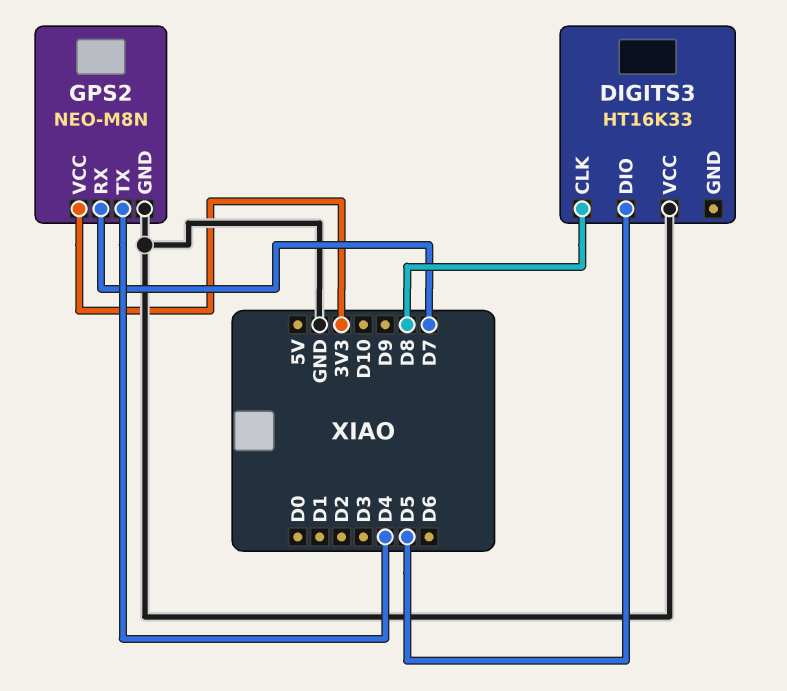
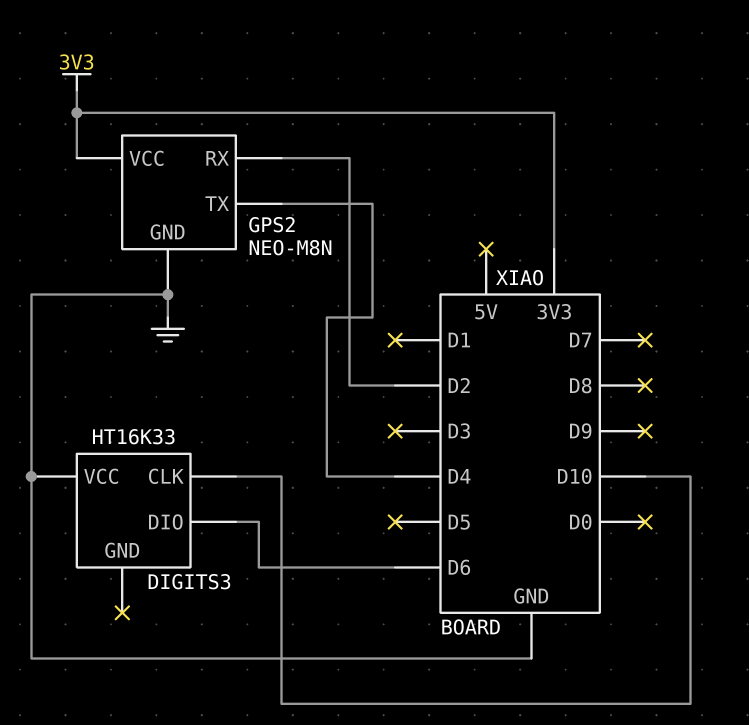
DIGITS3 pin CLK: D8 -> D10
DIGITS3 pin DIO: D5 -> D6
GPS2 pin RX: D7 -> D2

